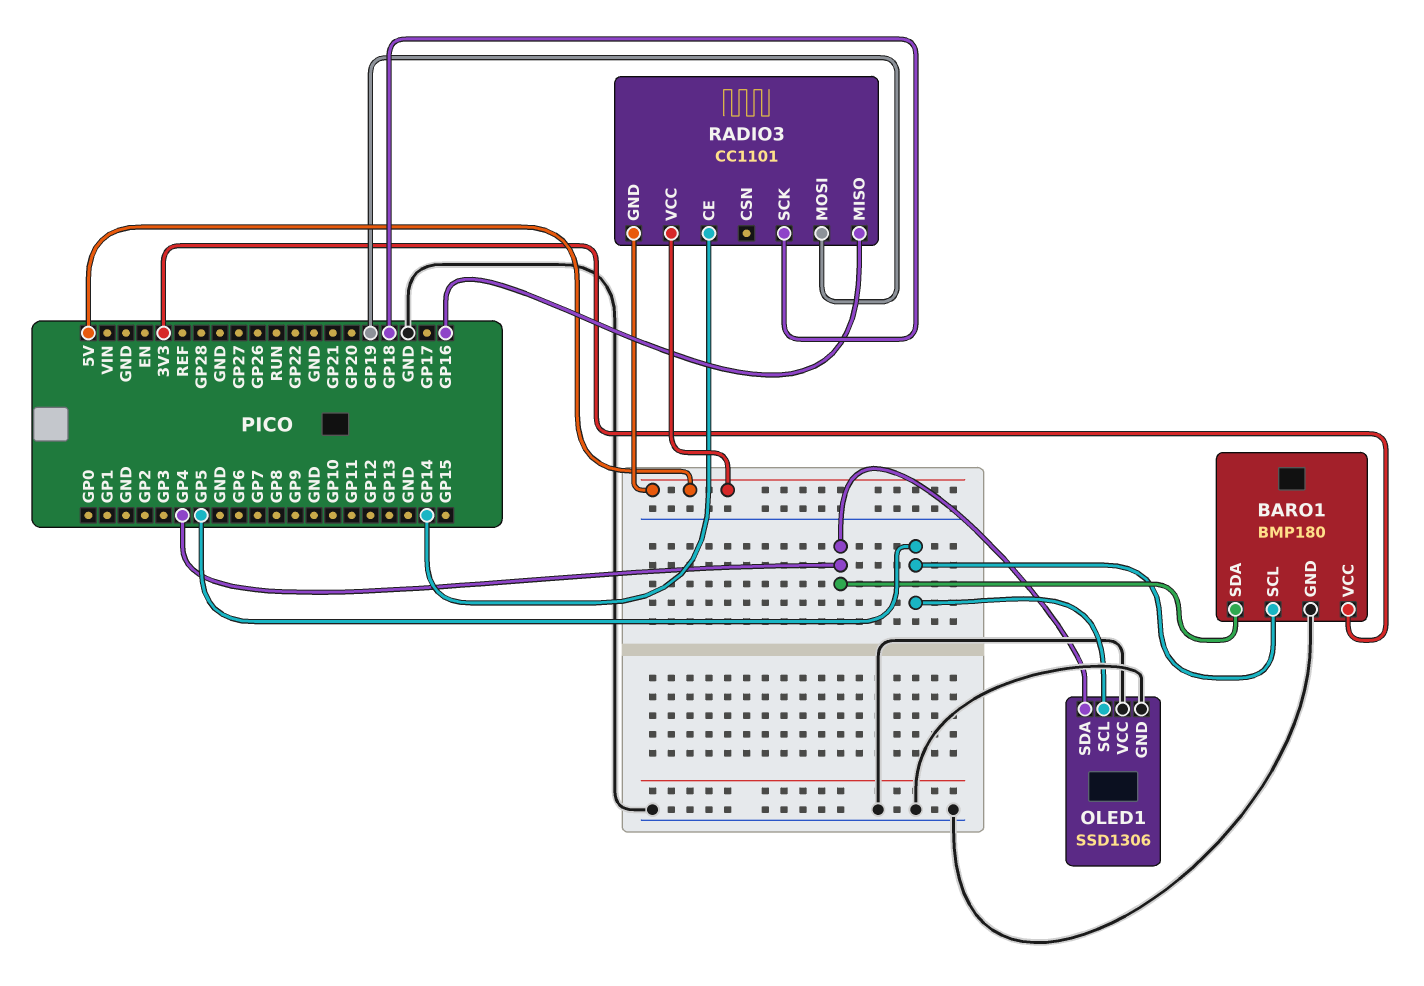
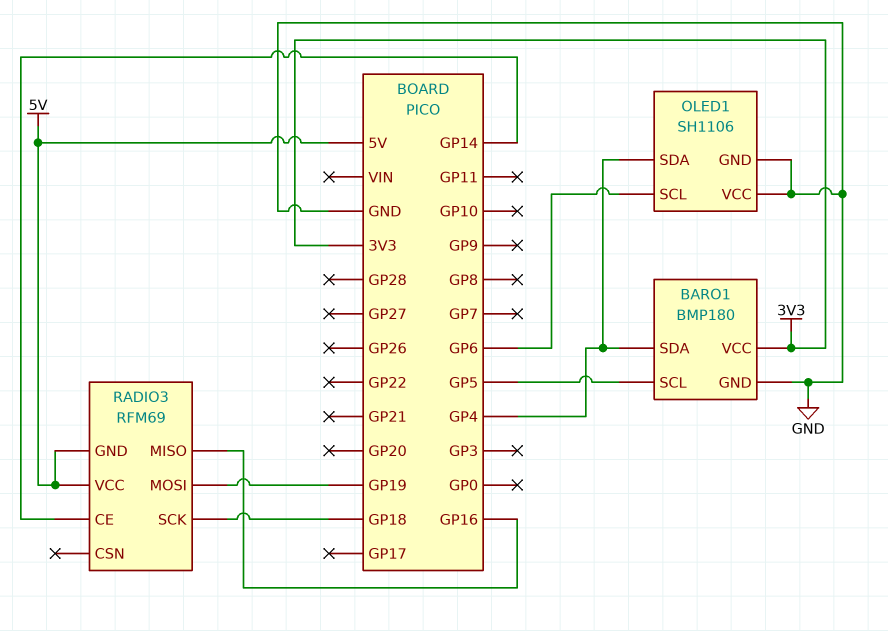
OLED1: SSD1306 -> SH1106
OLED1 pin SCL: GP5 -> GP6
RADIO3: CC1101 -> RFM69

